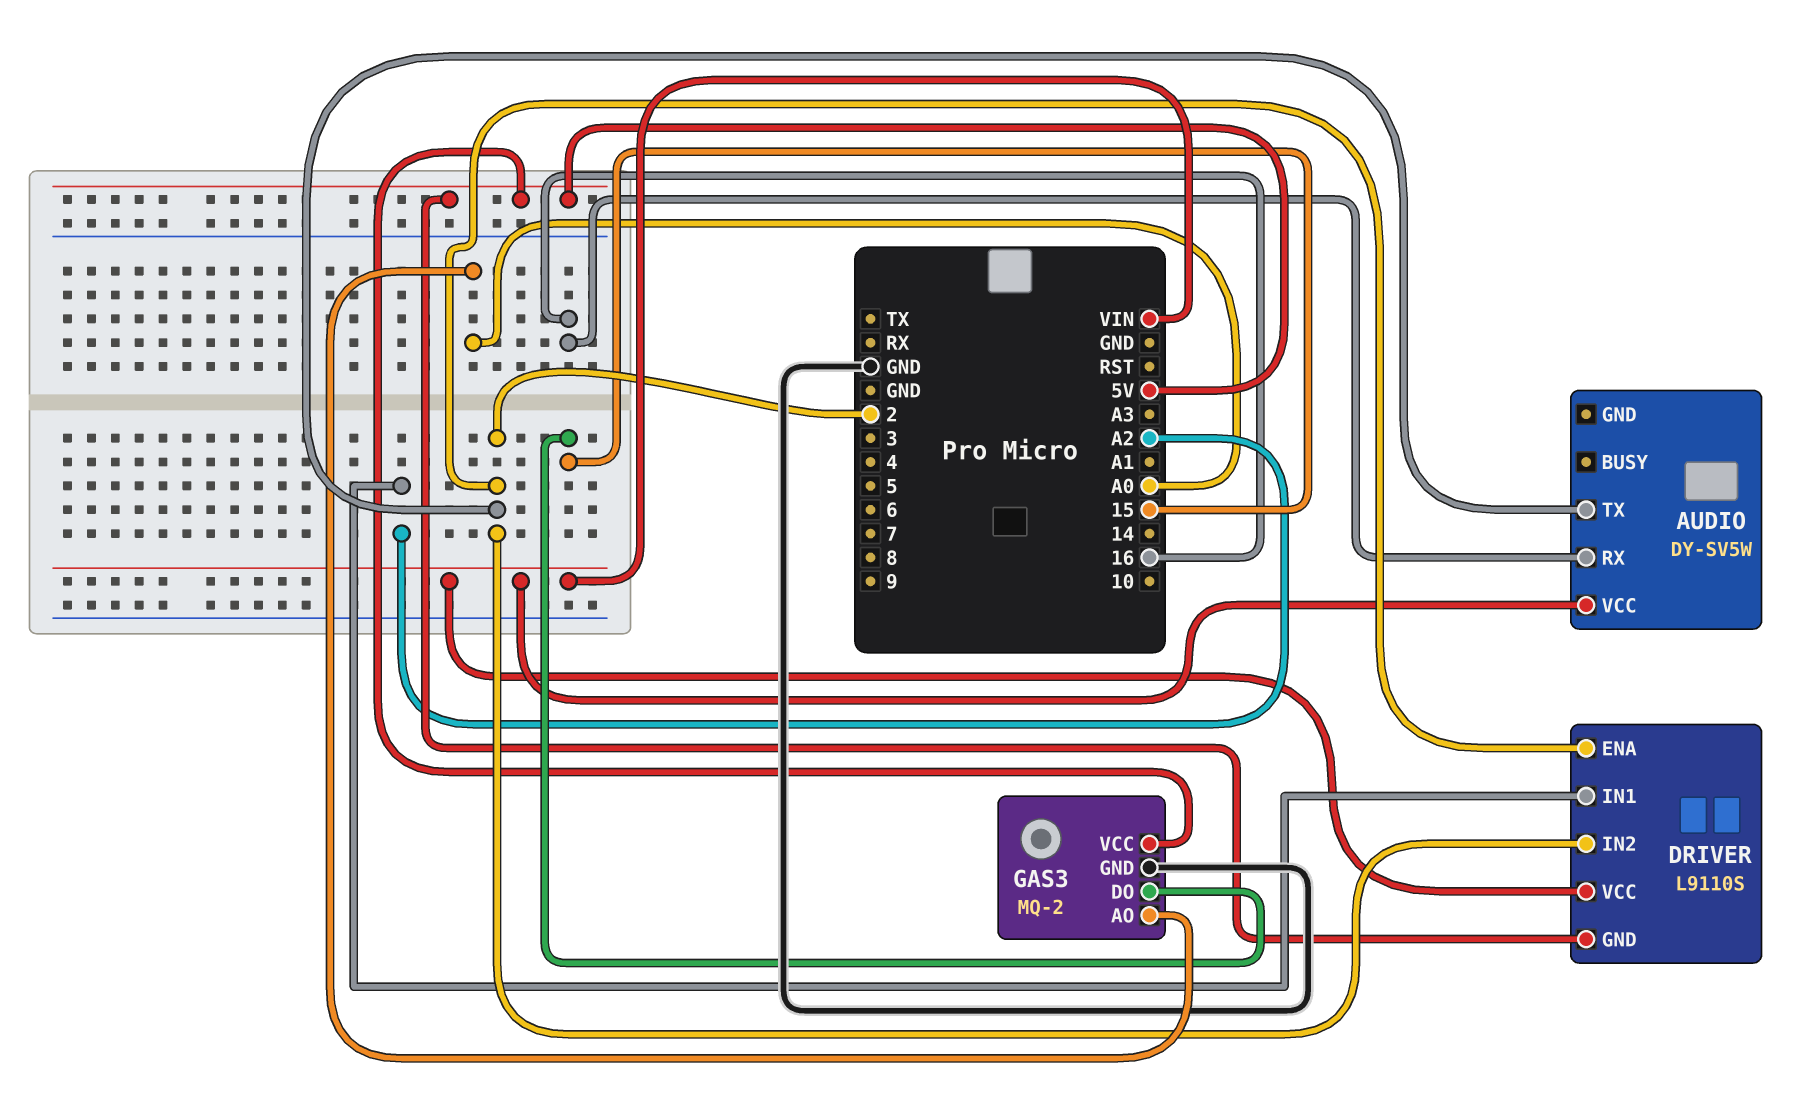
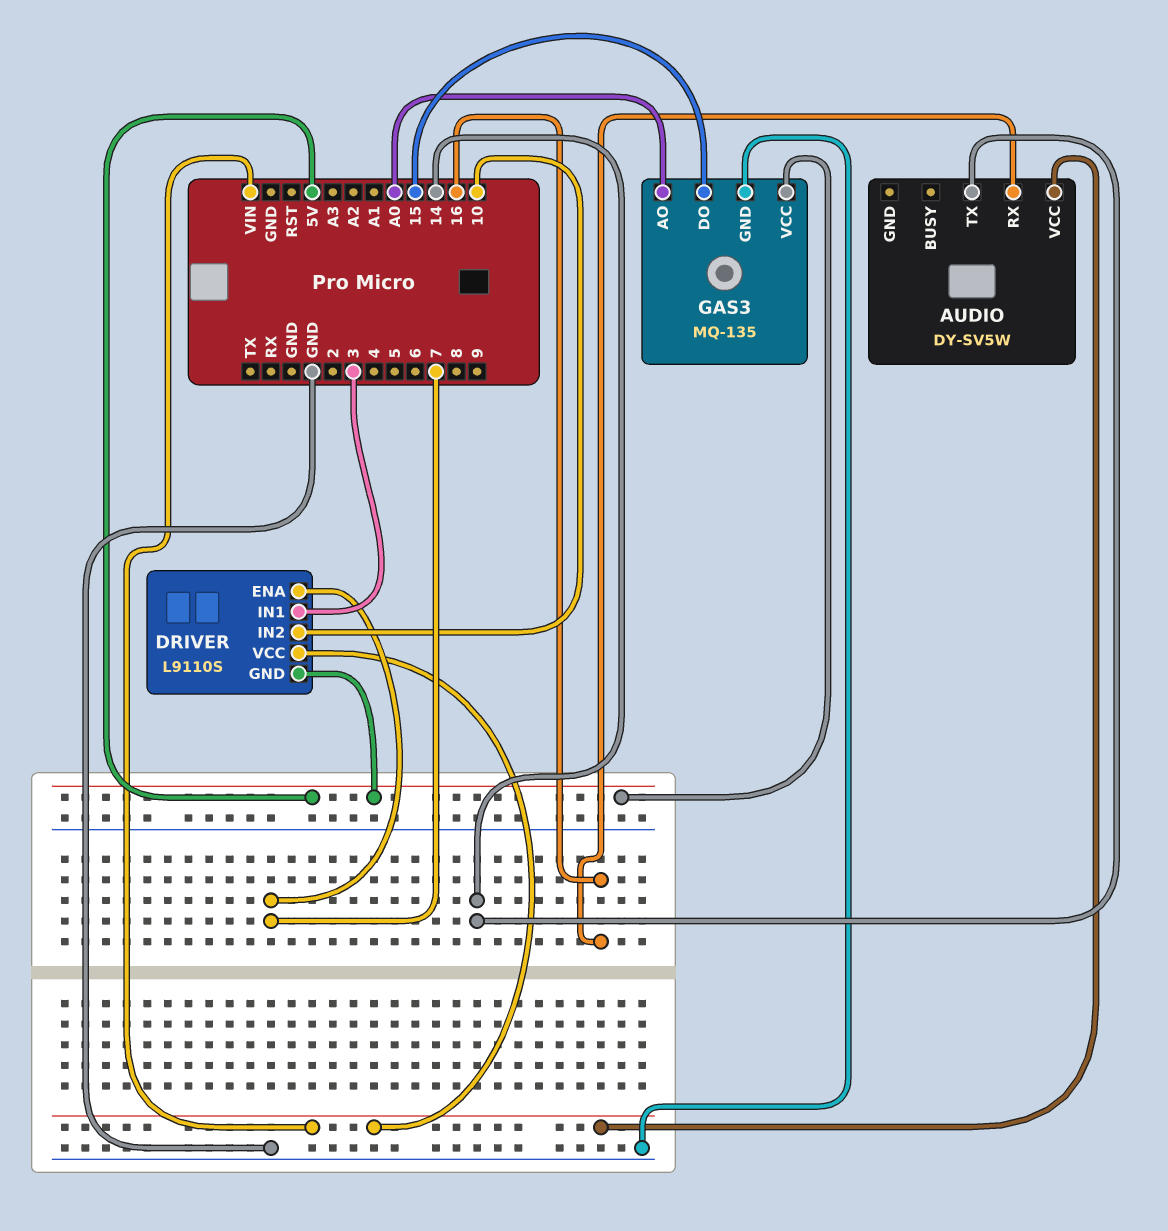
AUDIO pin TX: 2 -> 14
DRIVER pin ENA: 2 -> 7
DRIVER pin IN1: A2 -> 3
DRIVER pin IN2: 2 -> 10
GAS3: MQ-2 -> MQ-135

